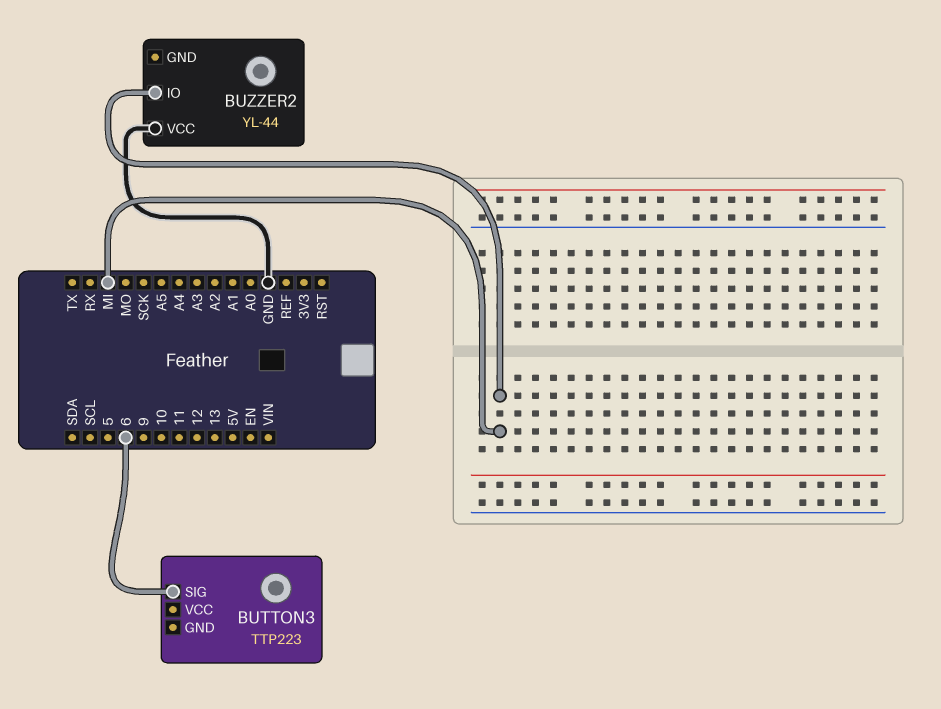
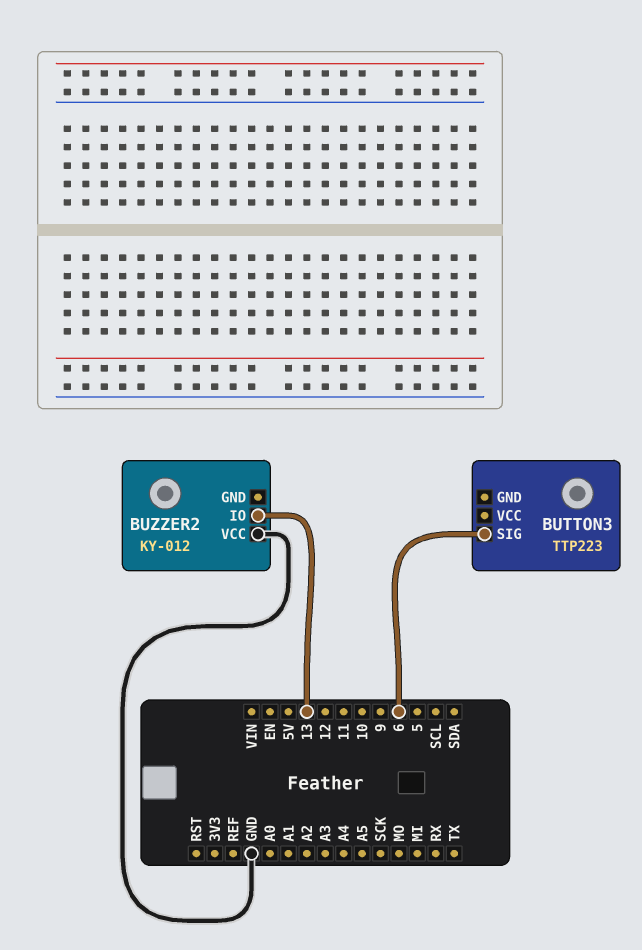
BUZZER2: YL-44 -> KY-012
BUZZER2 pin IO: MI -> 13

